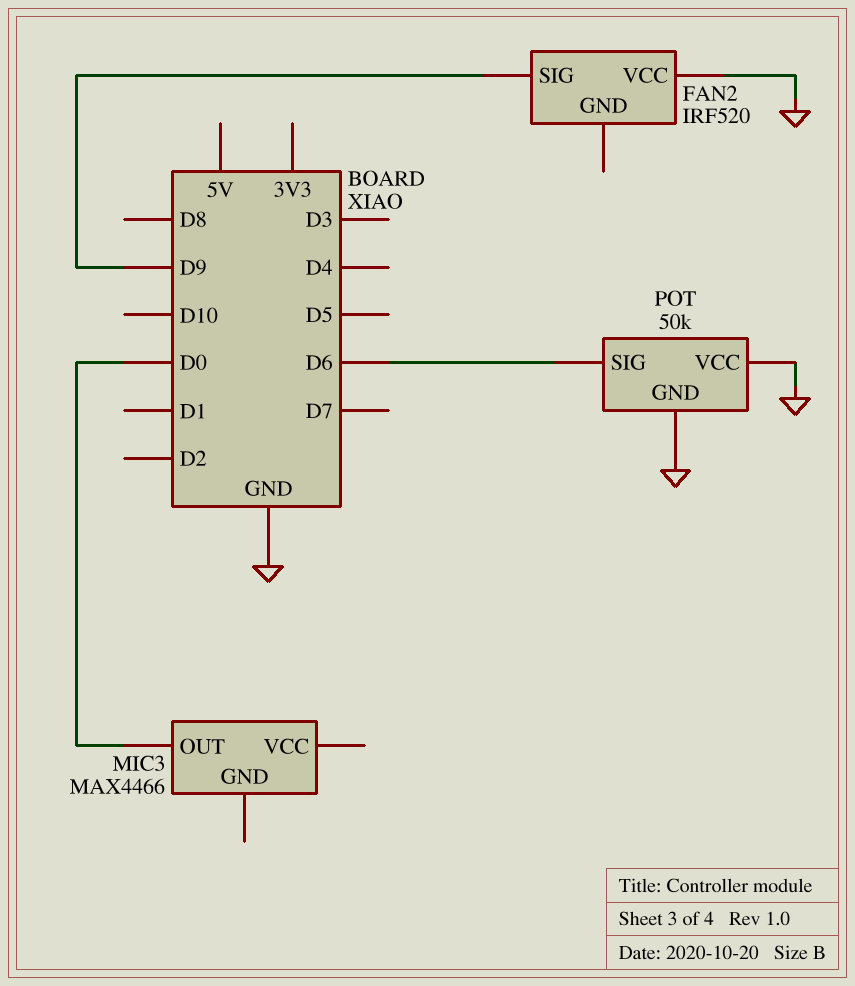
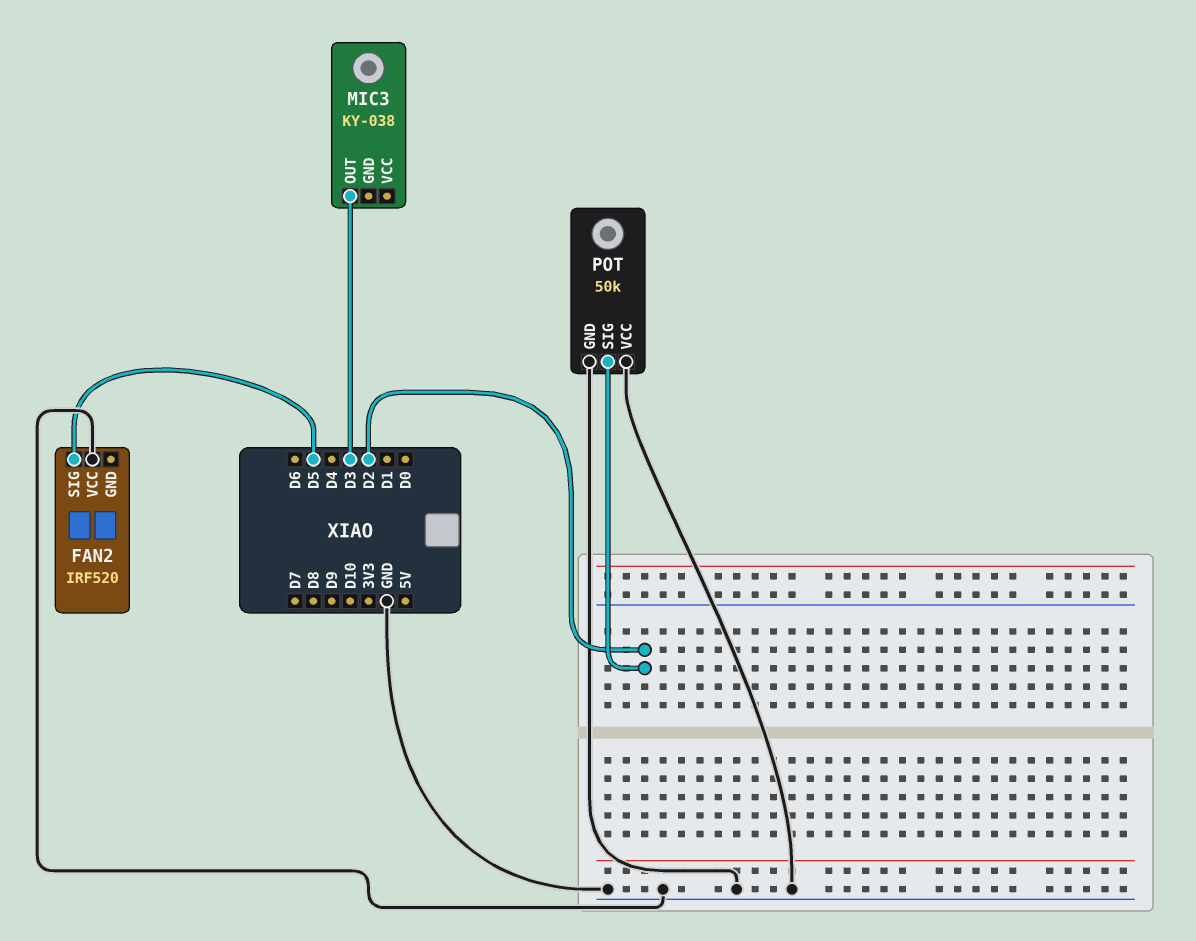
FAN2 pin SIG: D9 -> D5
MIC3: MAX4466 -> KY-038
MIC3 pin OUT: D0 -> D3
POT pin SIG: D6 -> D2

